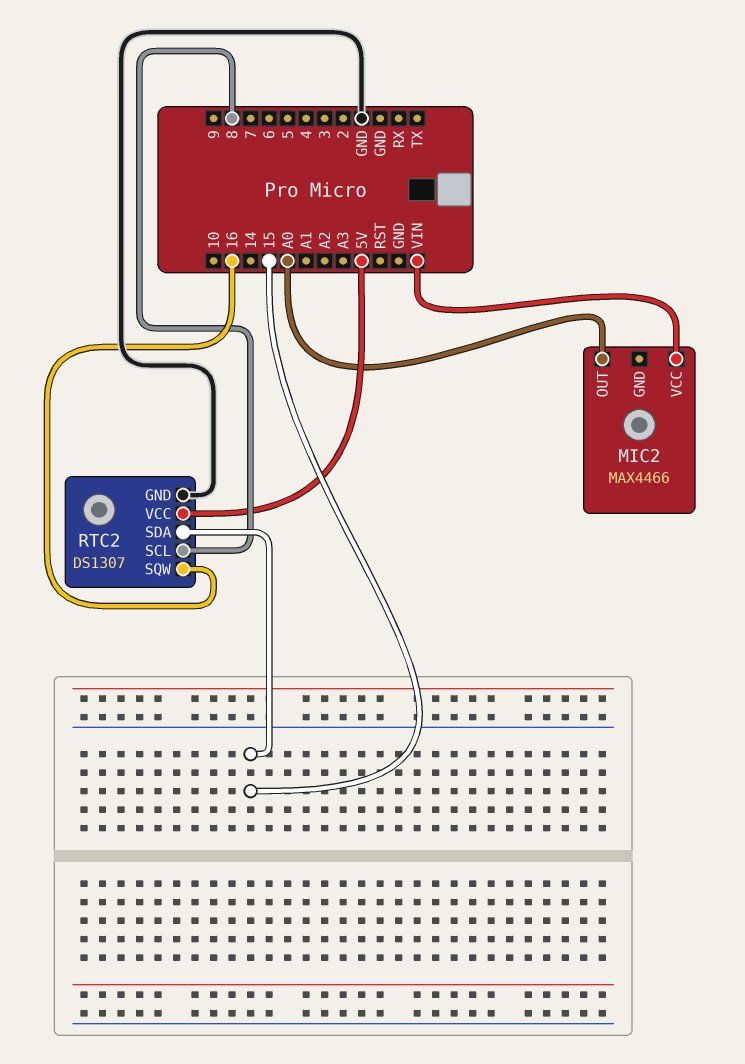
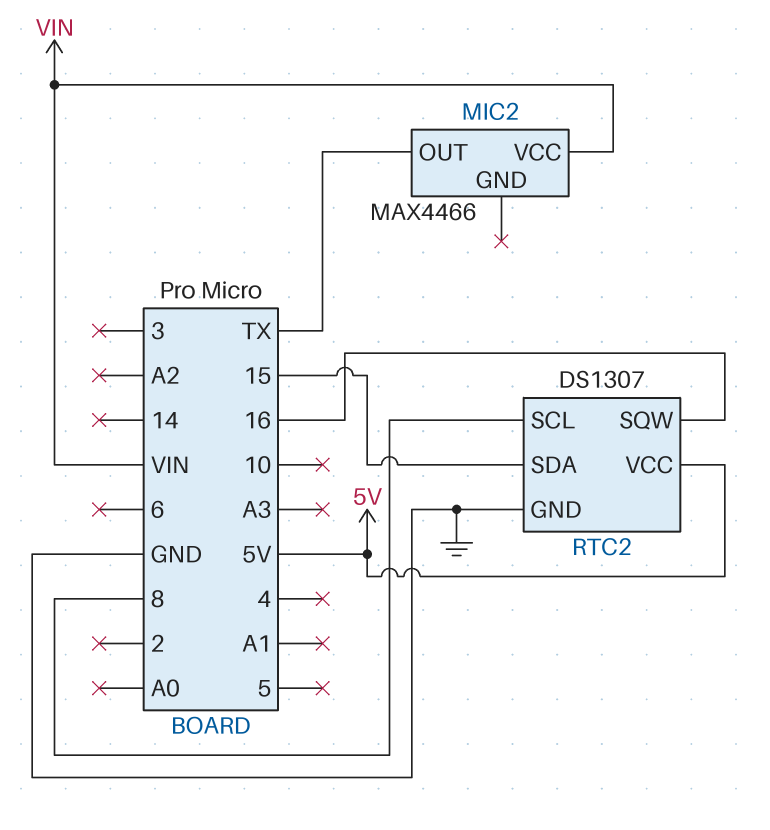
MIC2 pin OUT: A0 -> TX

